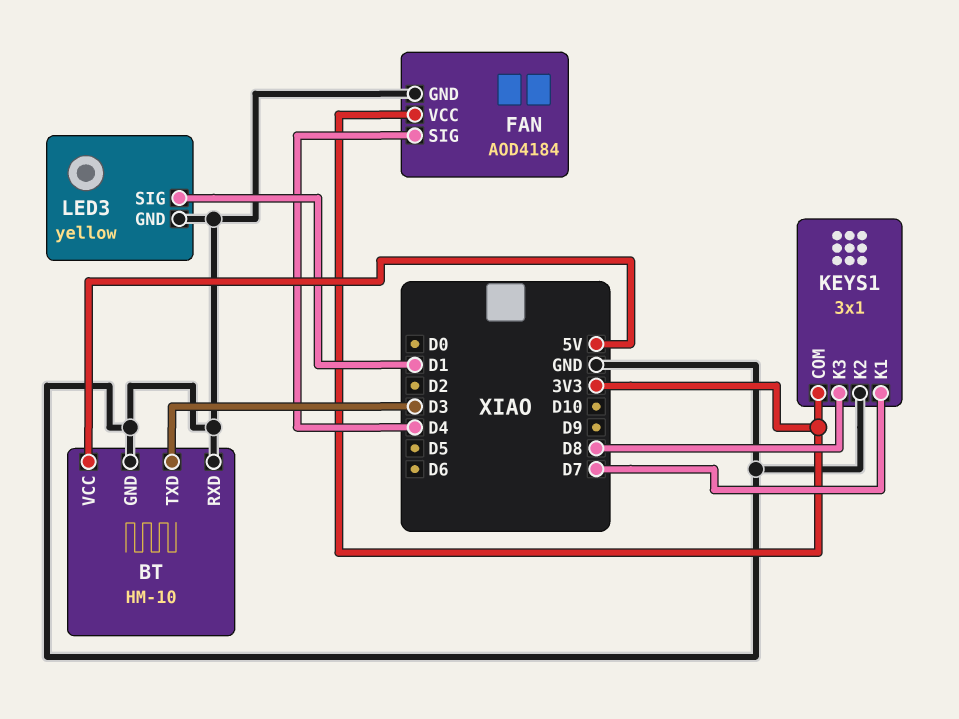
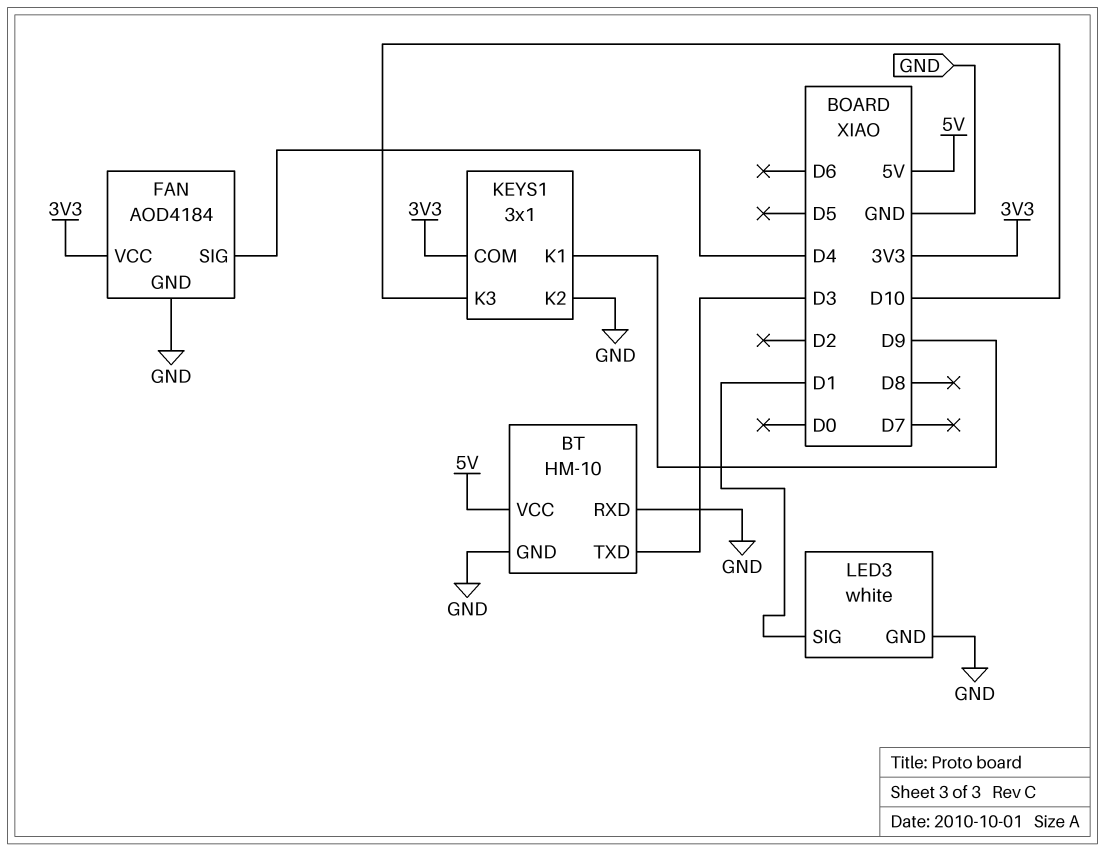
KEYS1 pin K1: D7 -> D9
KEYS1 pin K3: D8 -> D10
LED3: yellow -> white

